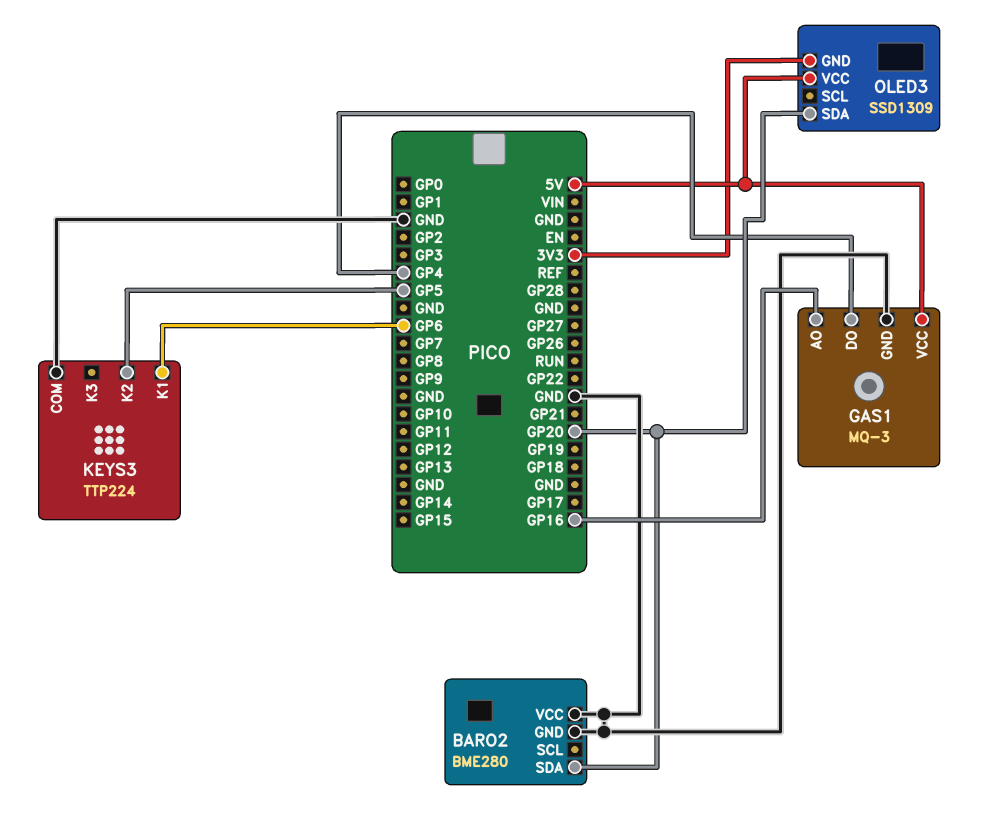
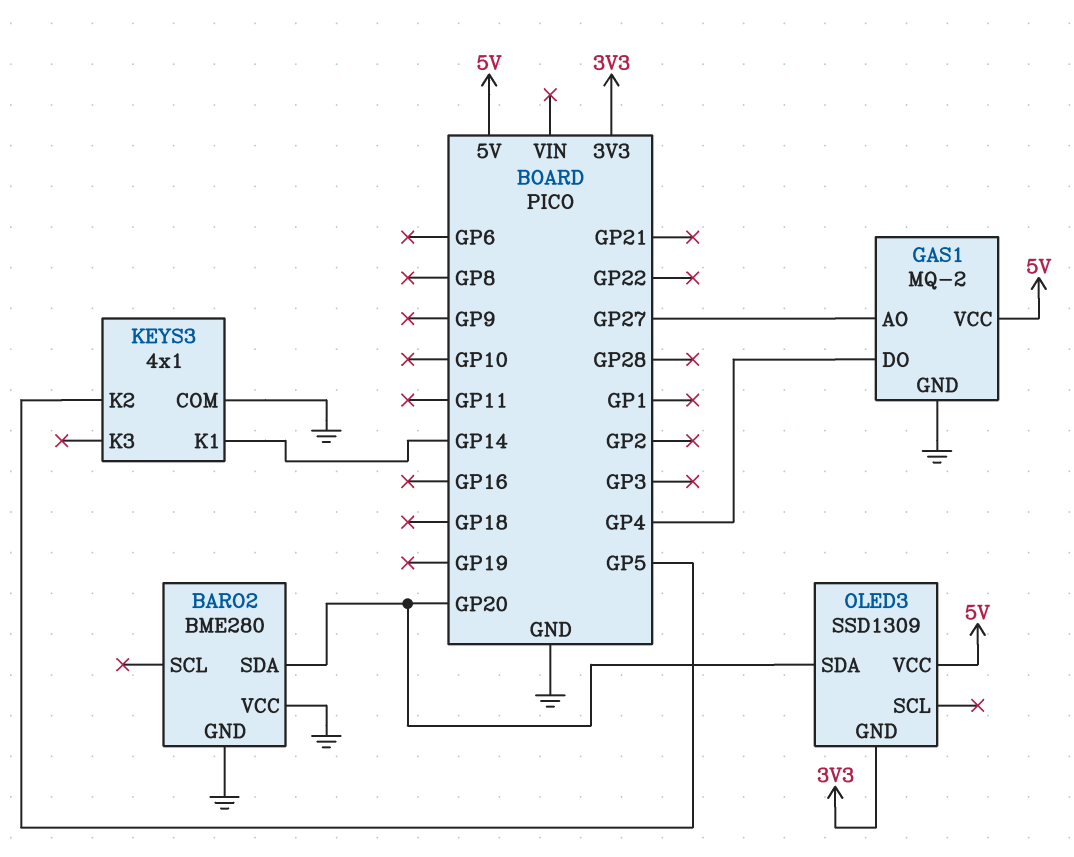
GAS1: MQ-3 -> MQ-2
GAS1 pin AO: GP16 -> GP27
KEYS3: TTP224 -> 4x1
KEYS3 pin K1: GP6 -> GP14

